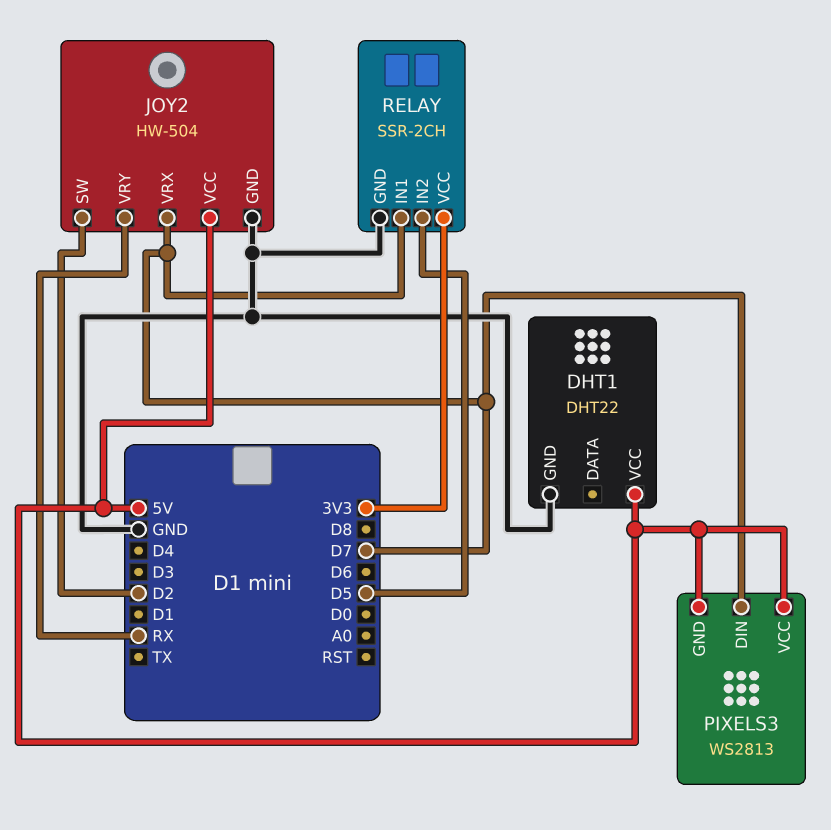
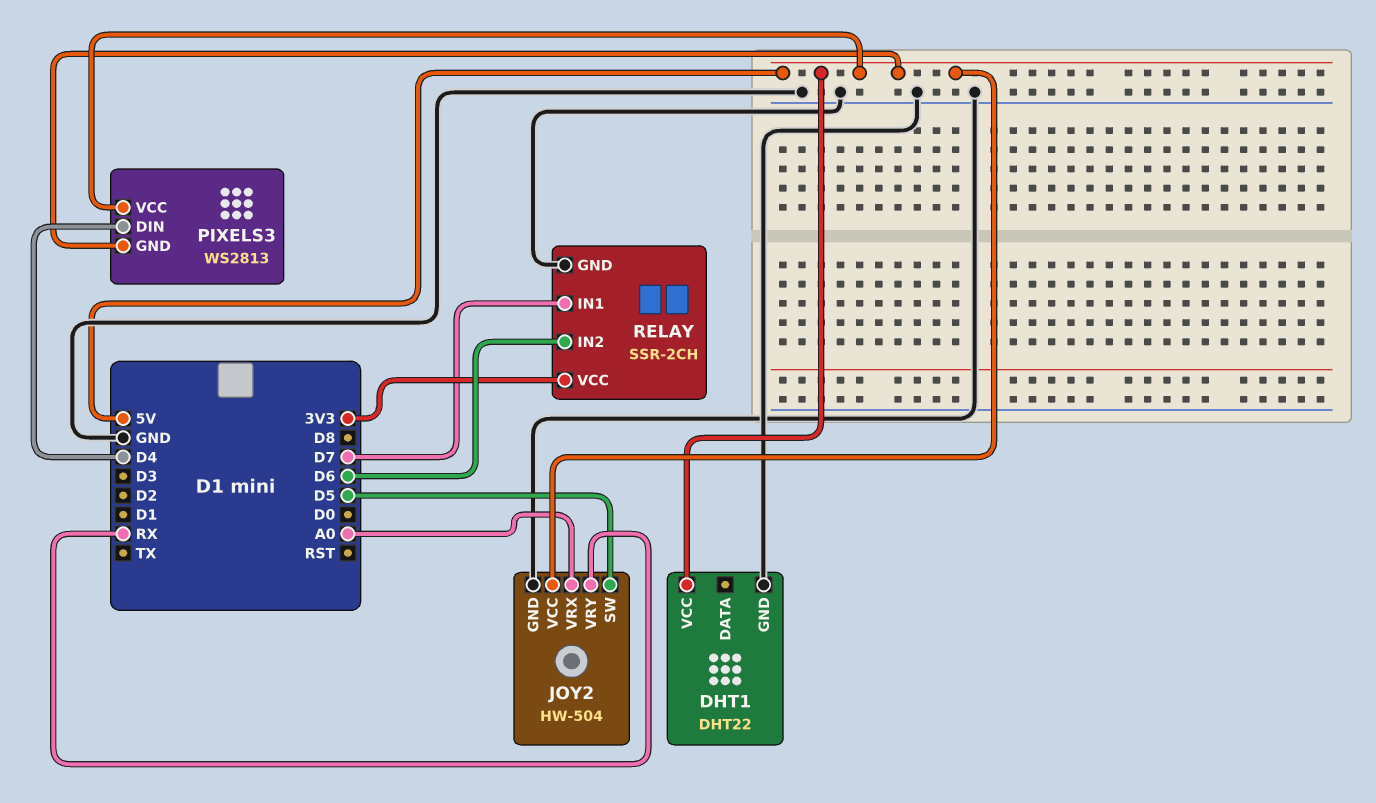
JOY2 pin SW: D2 -> D5
JOY2 pin VRX: D7 -> A0
PIXELS3 pin DIN: D7 -> D4
RELAY pin IN2: D5 -> D6

